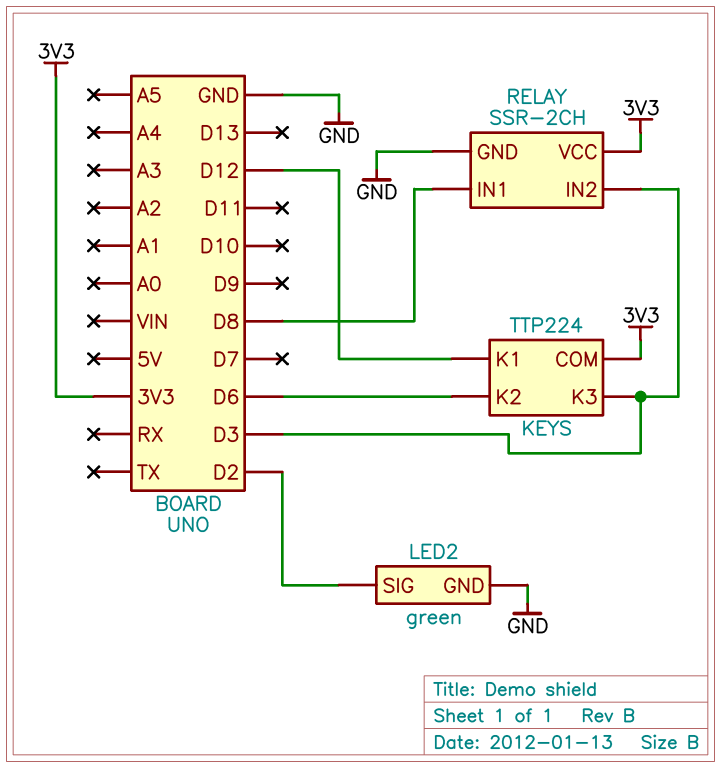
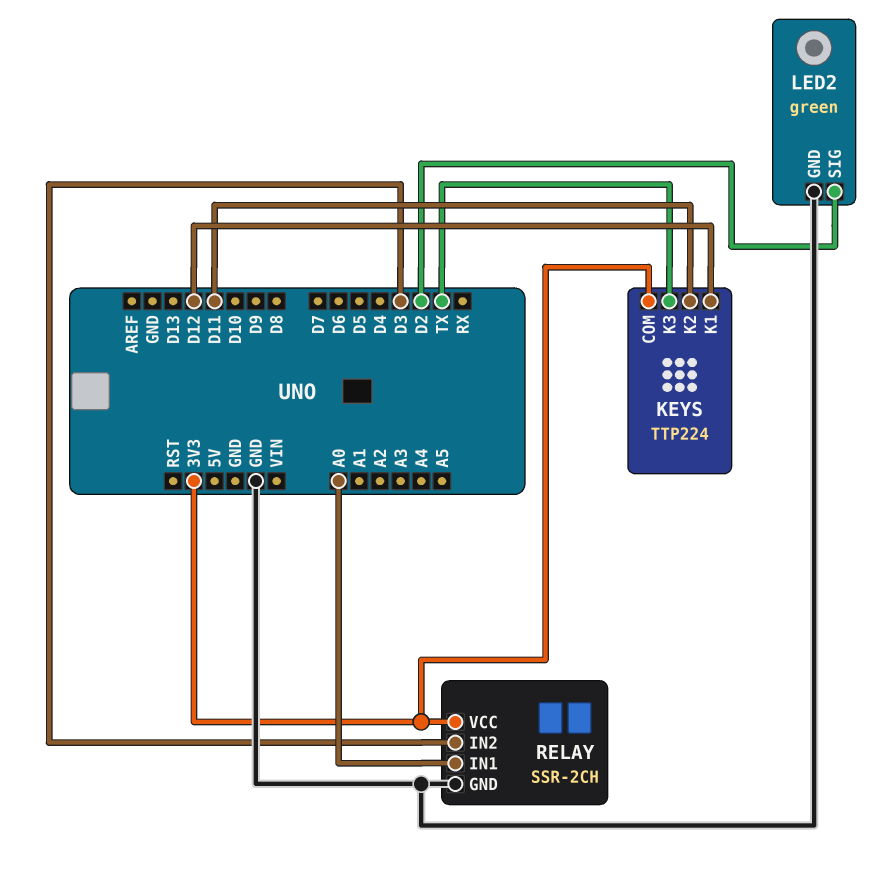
KEYS pin K2: D6 -> D11
KEYS pin K3: D3 -> TX
RELAY pin IN1: D8 -> A0

